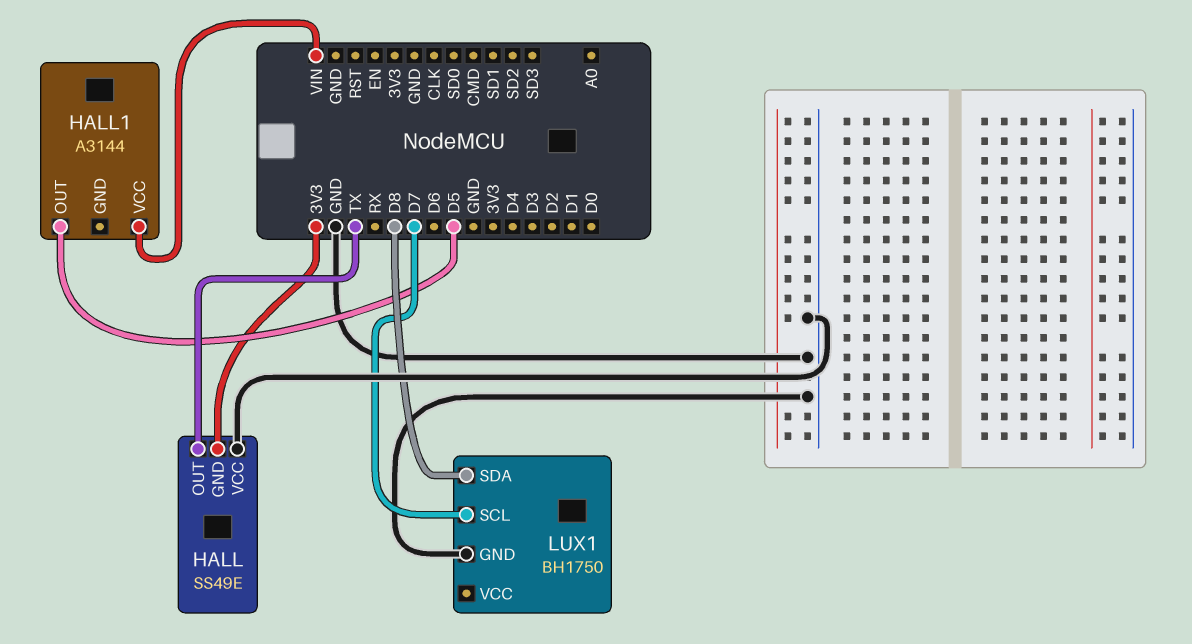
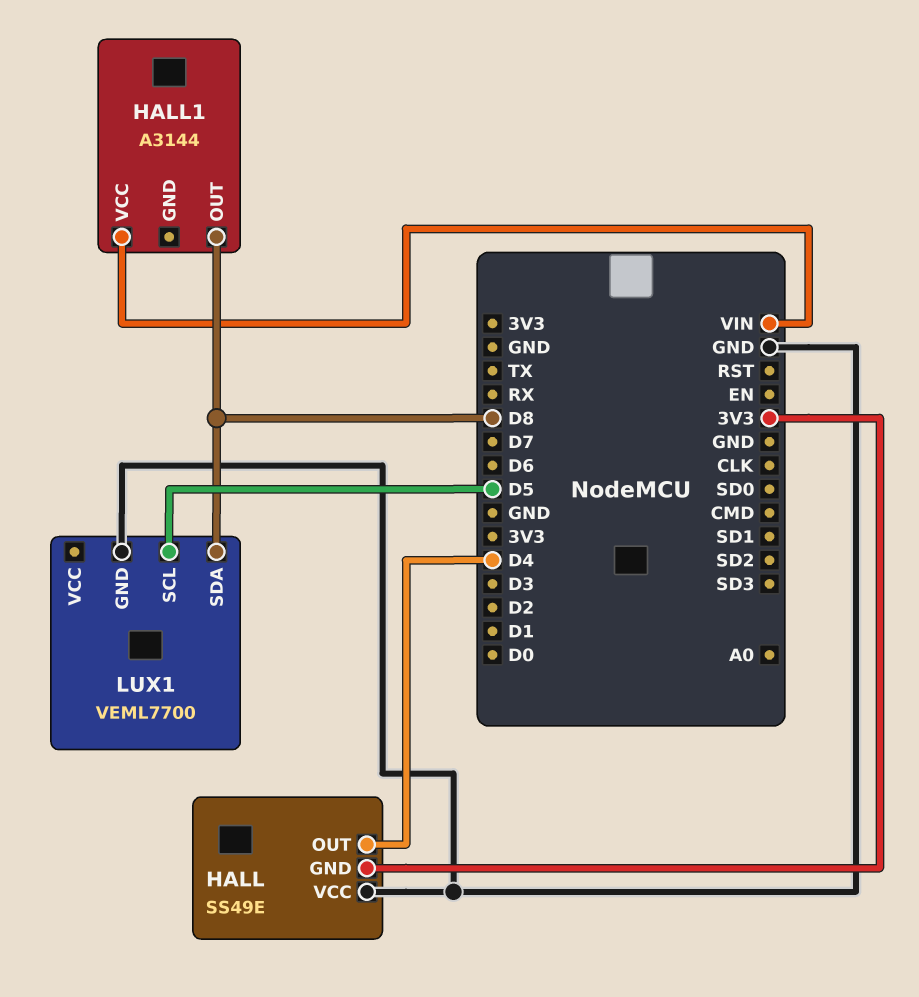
HALL pin OUT: TX -> D4
HALL1 pin OUT: D5 -> D8
LUX1: BH1750 -> VEML7700
LUX1 pin SCL: D7 -> D5

